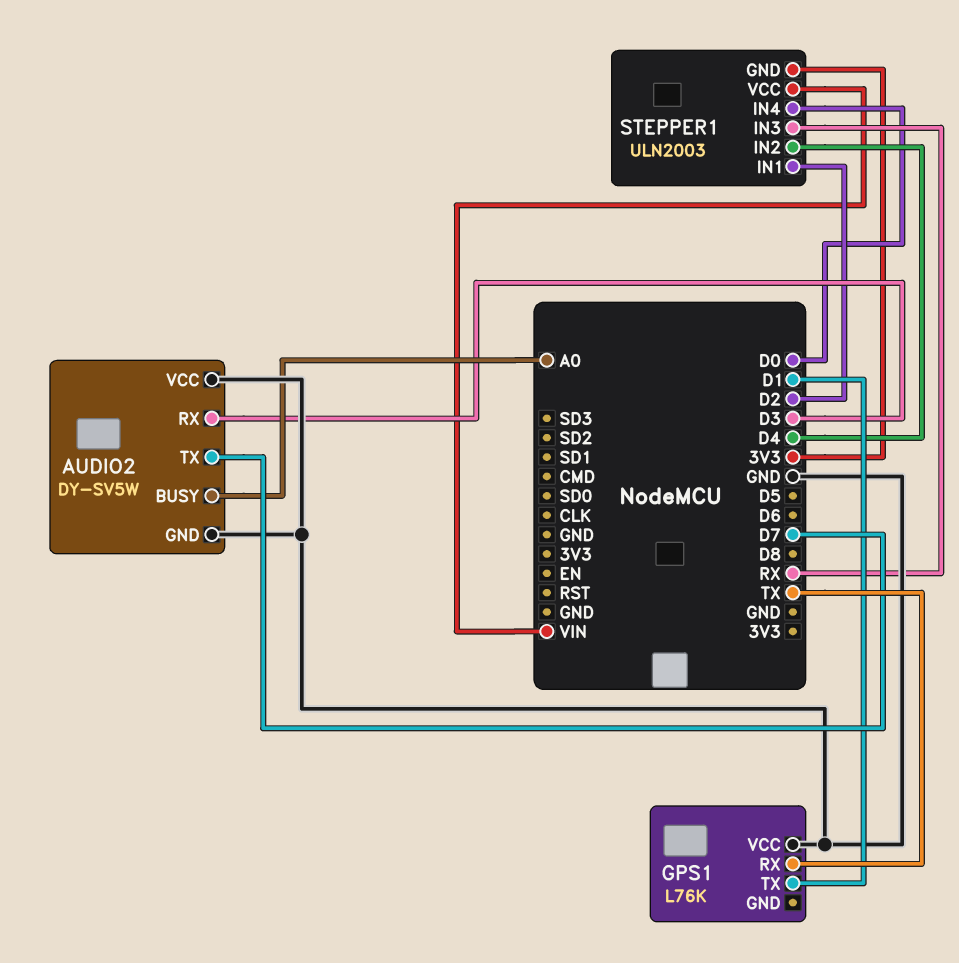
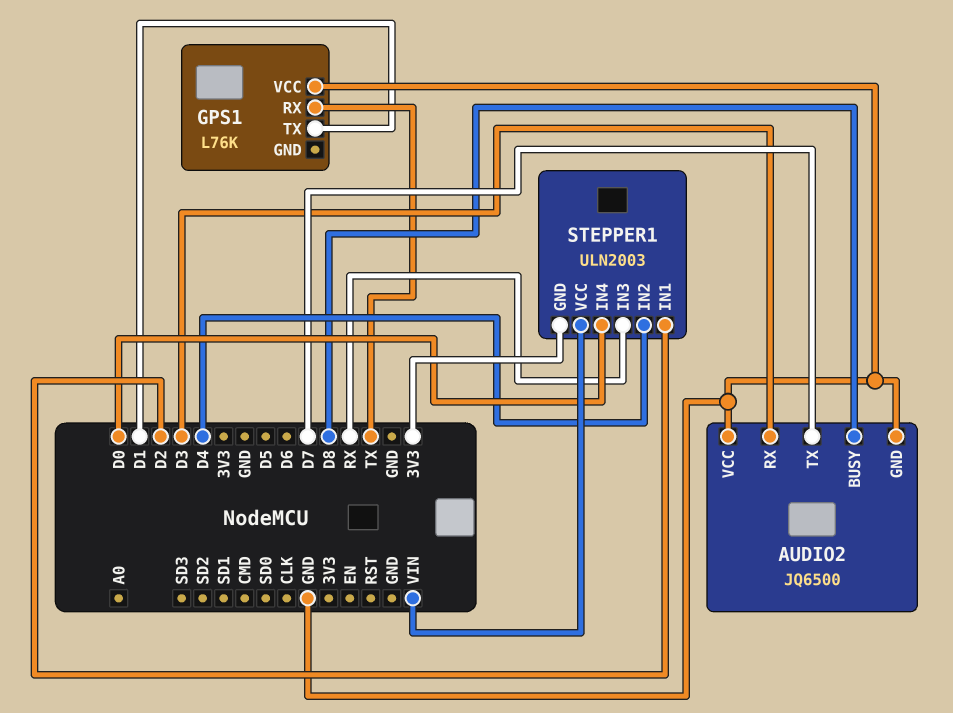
AUDIO2: DY-SV5W -> JQ6500
AUDIO2 pin BUSY: A0 -> D8

